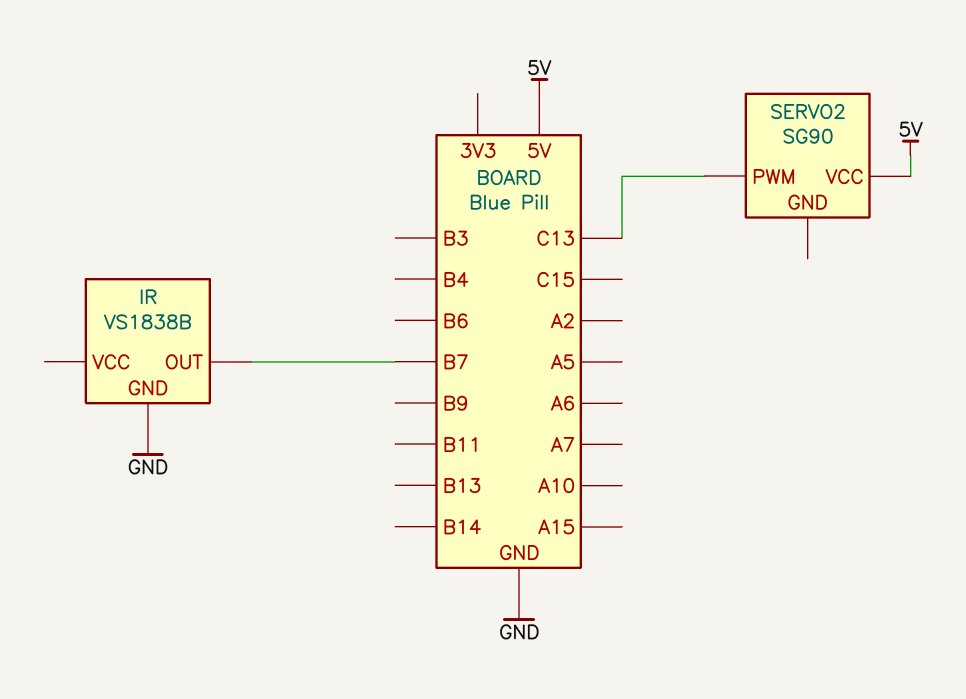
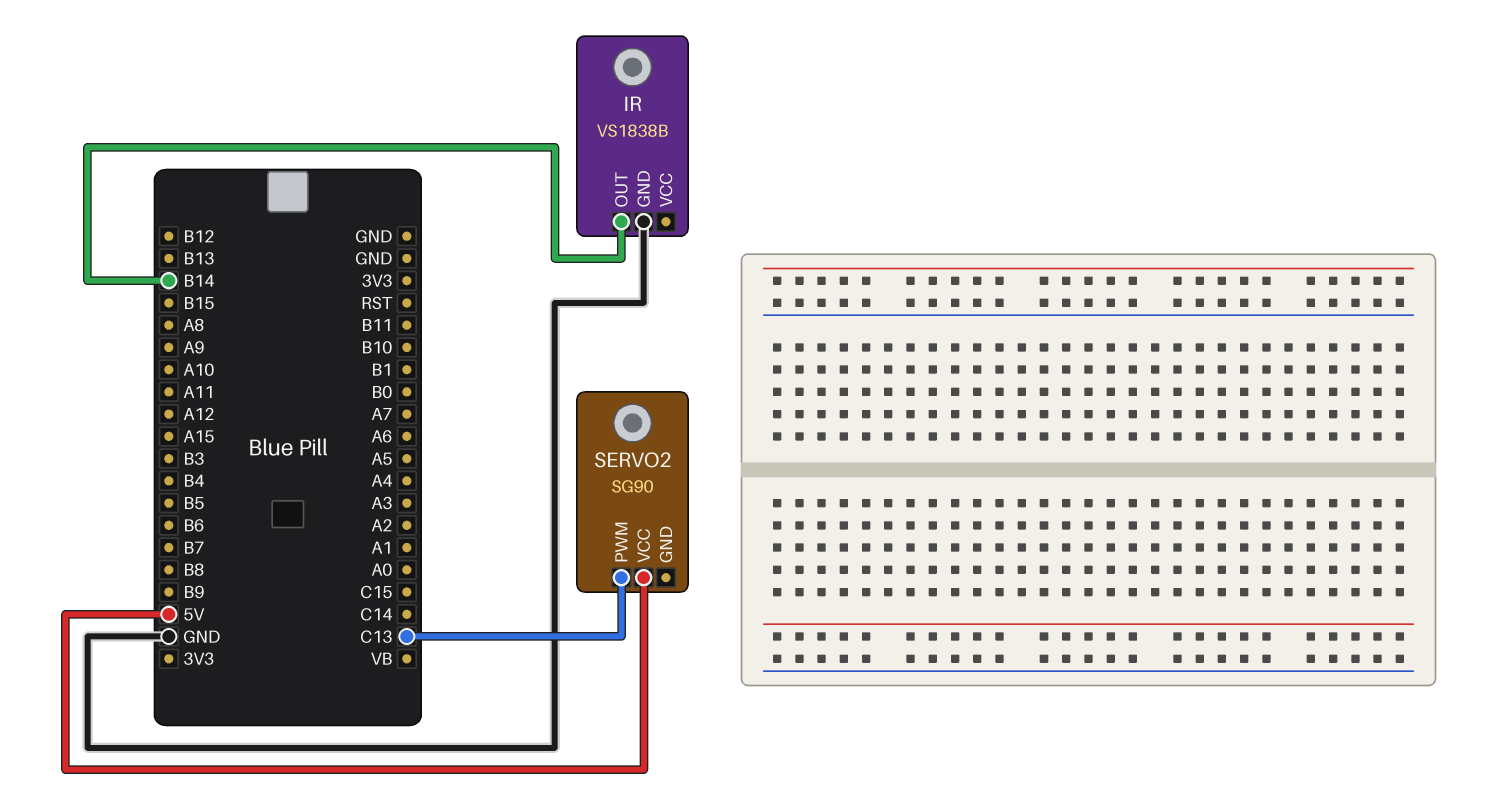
IR pin OUT: B7 -> B14

